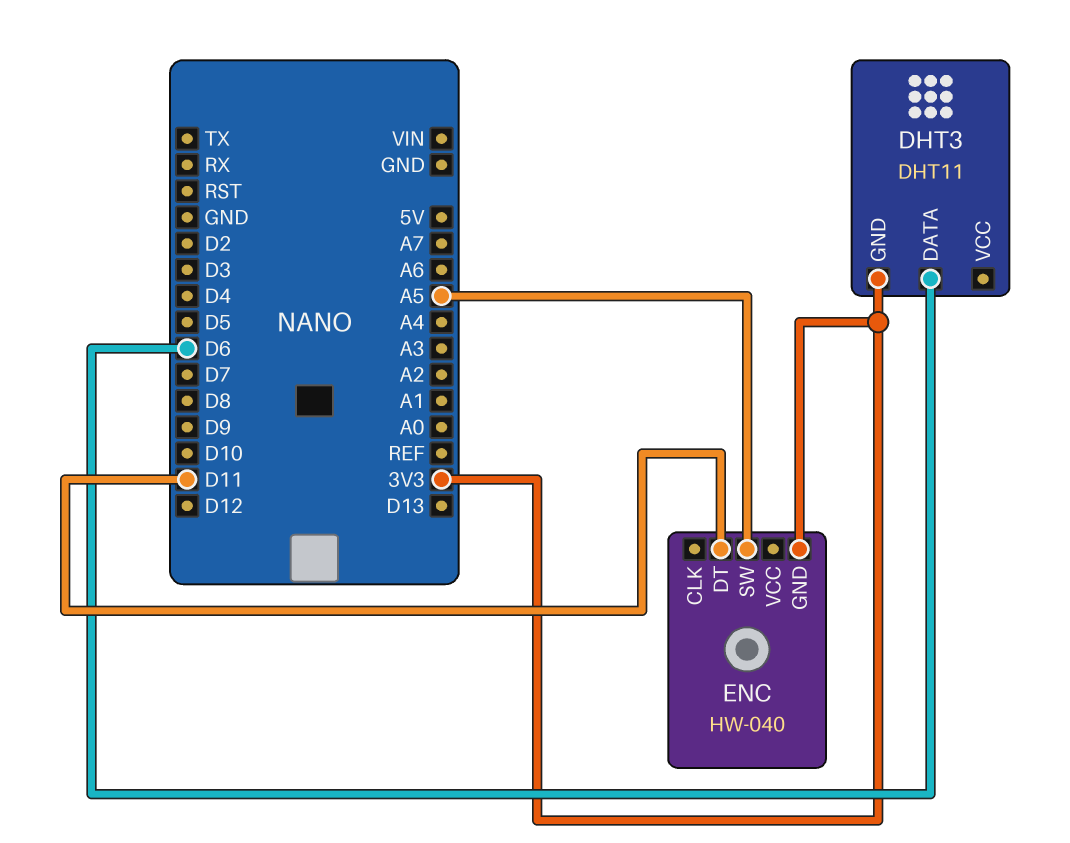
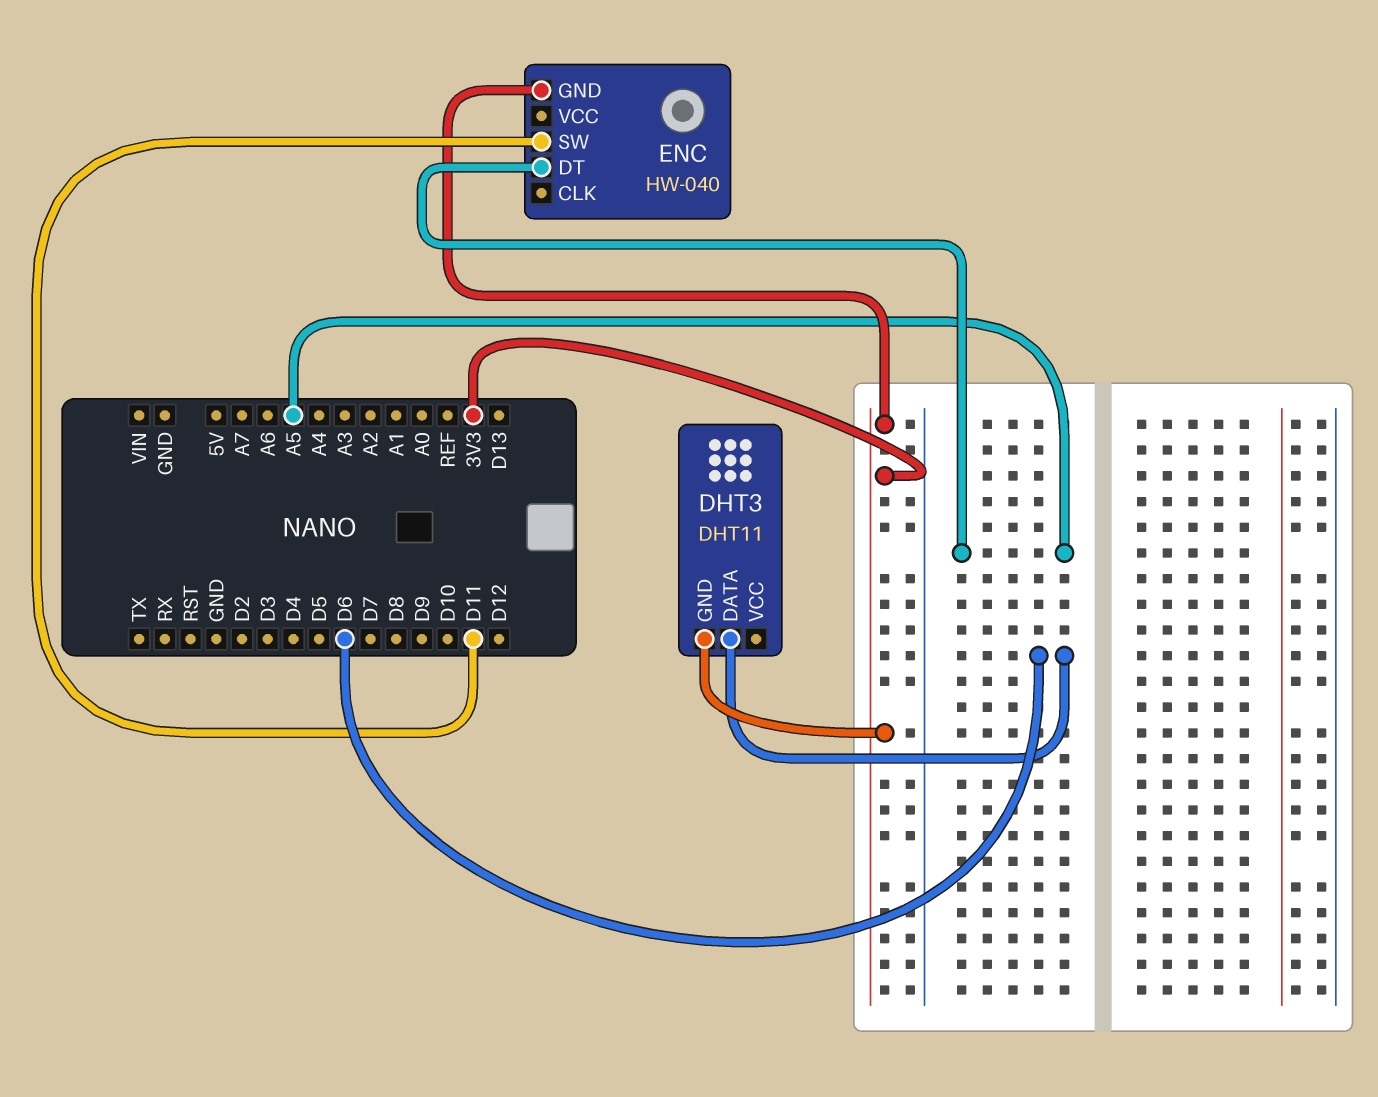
ENC pin DT: D11 -> A5
ENC pin SW: A5 -> D11

